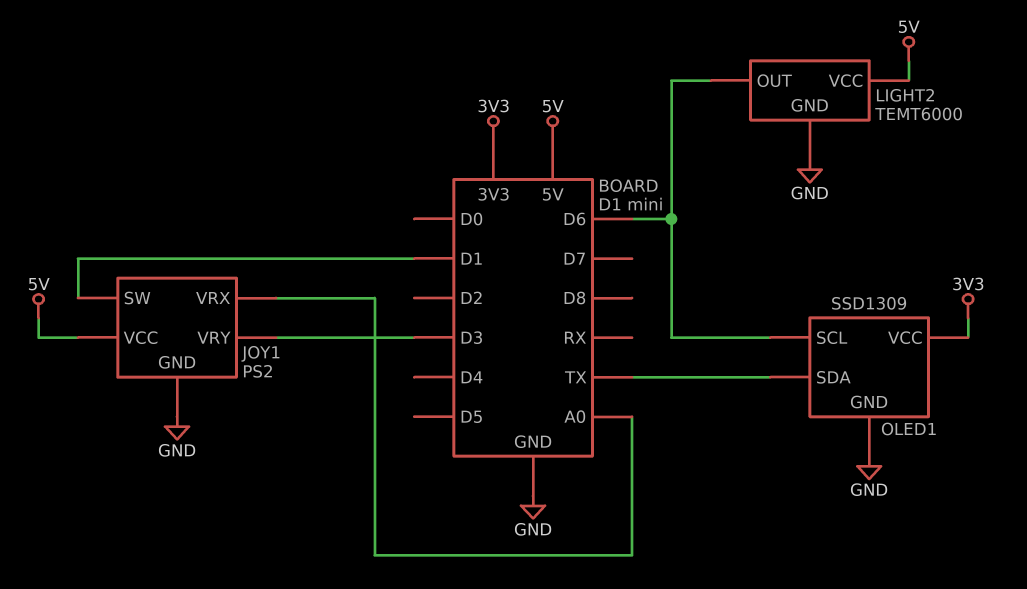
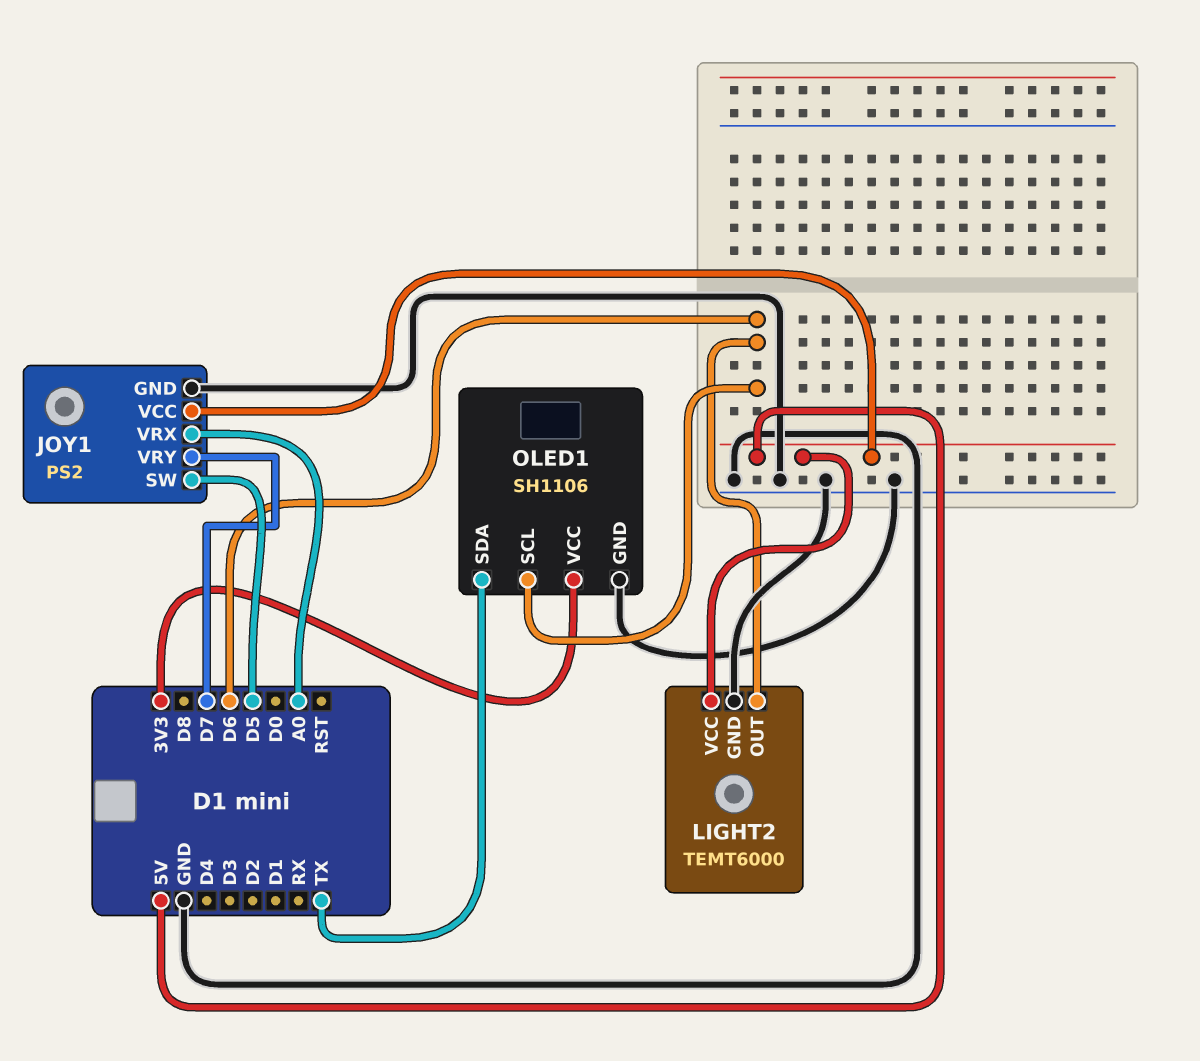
JOY1 pin SW: D1 -> D5
JOY1 pin VRY: D3 -> D7
OLED1: SSD1309 -> SH1106

